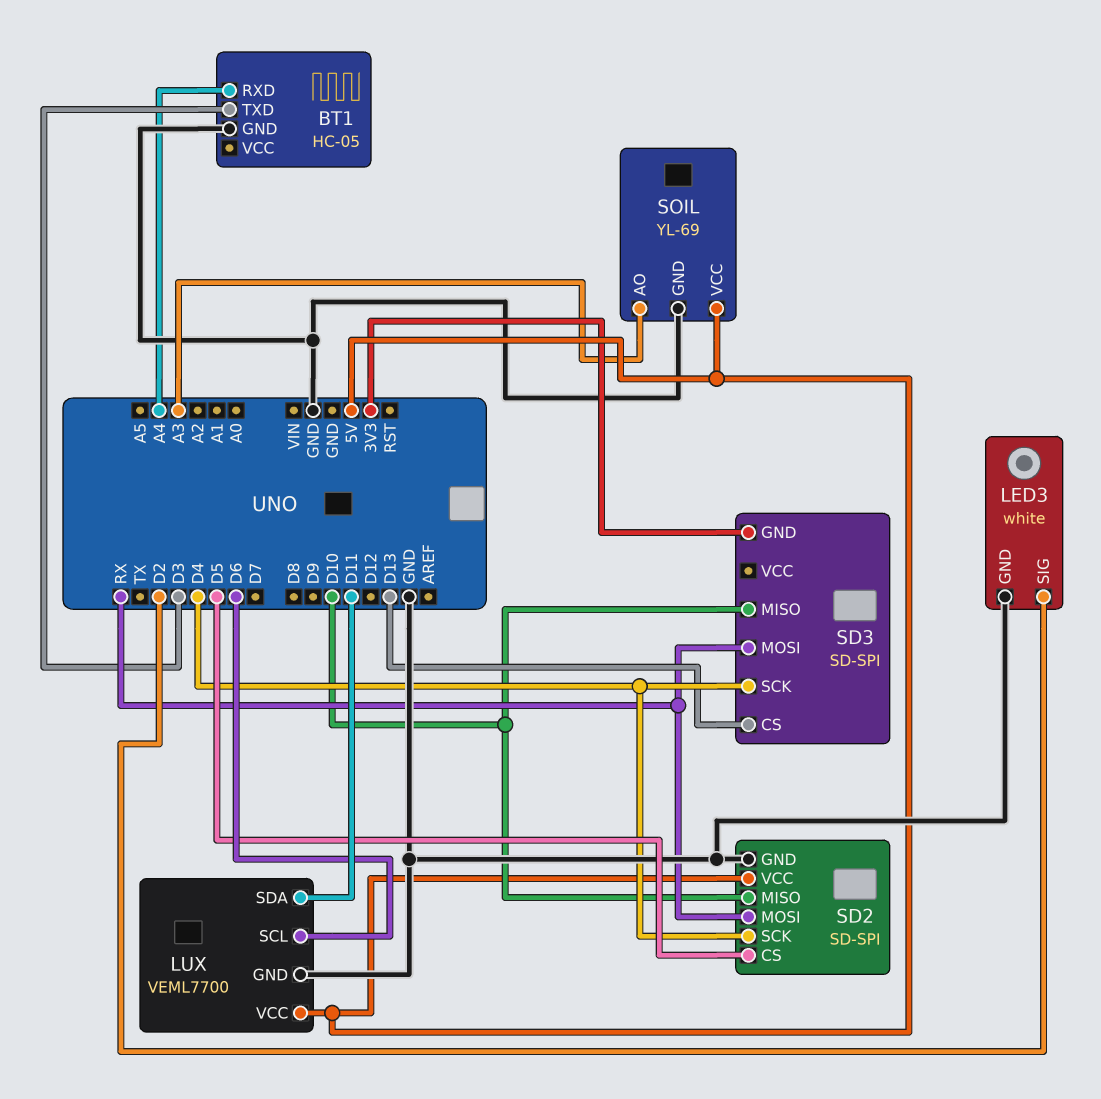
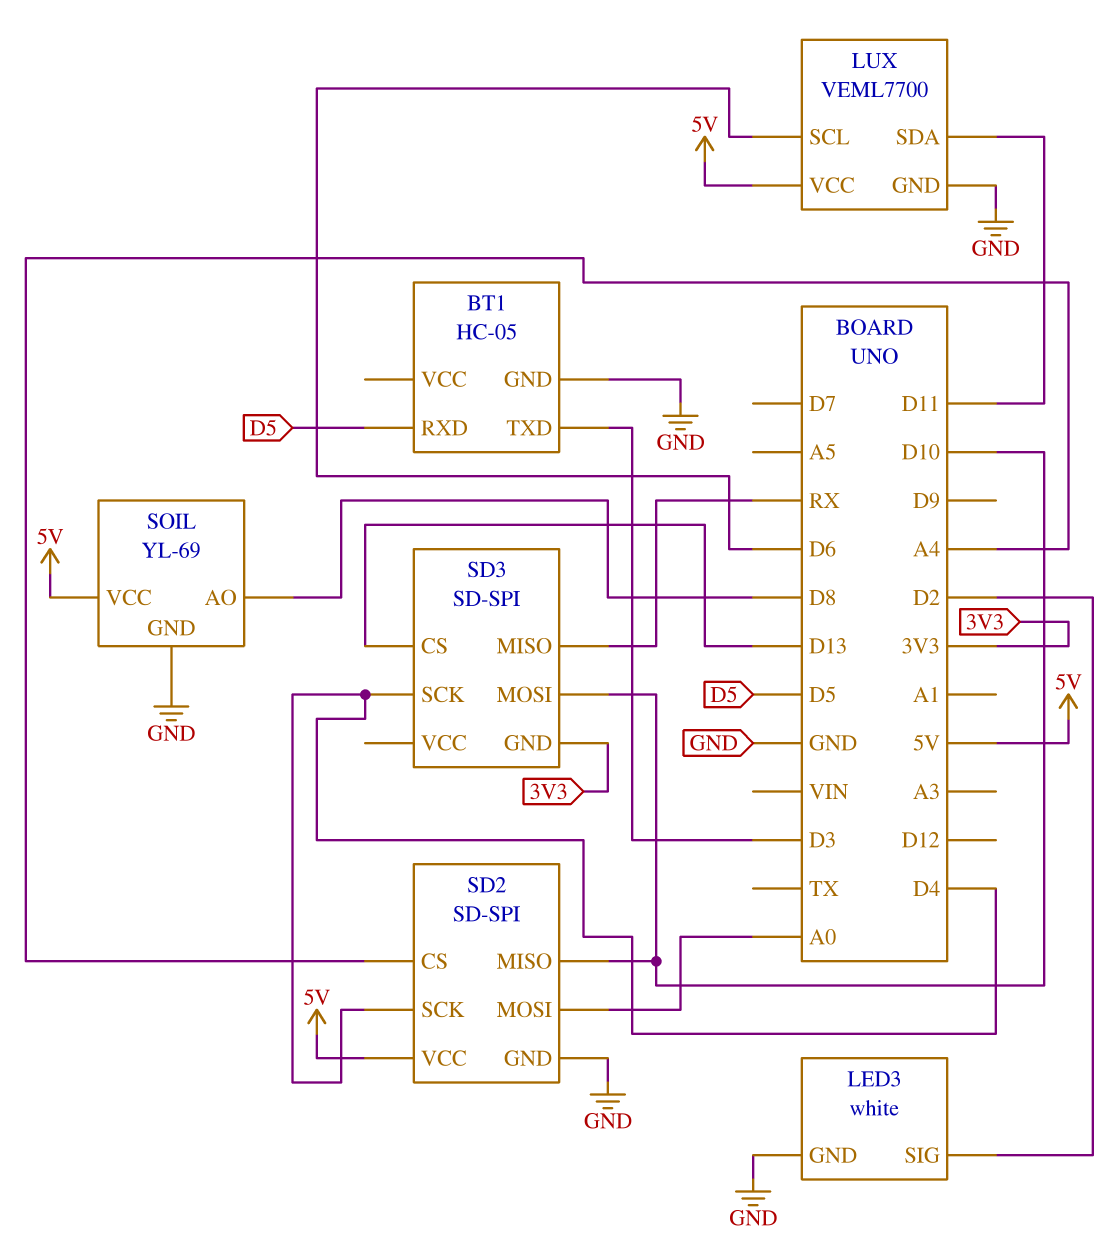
BT1 pin RXD: A4 -> D5
SD2 pin CS: D5 -> A4
SD2 pin MOSI: RX -> A0
SD3 pin MISO: D10 -> RX
SD3 pin MOSI: RX -> D10
SOIL pin AO: A3 -> D8

